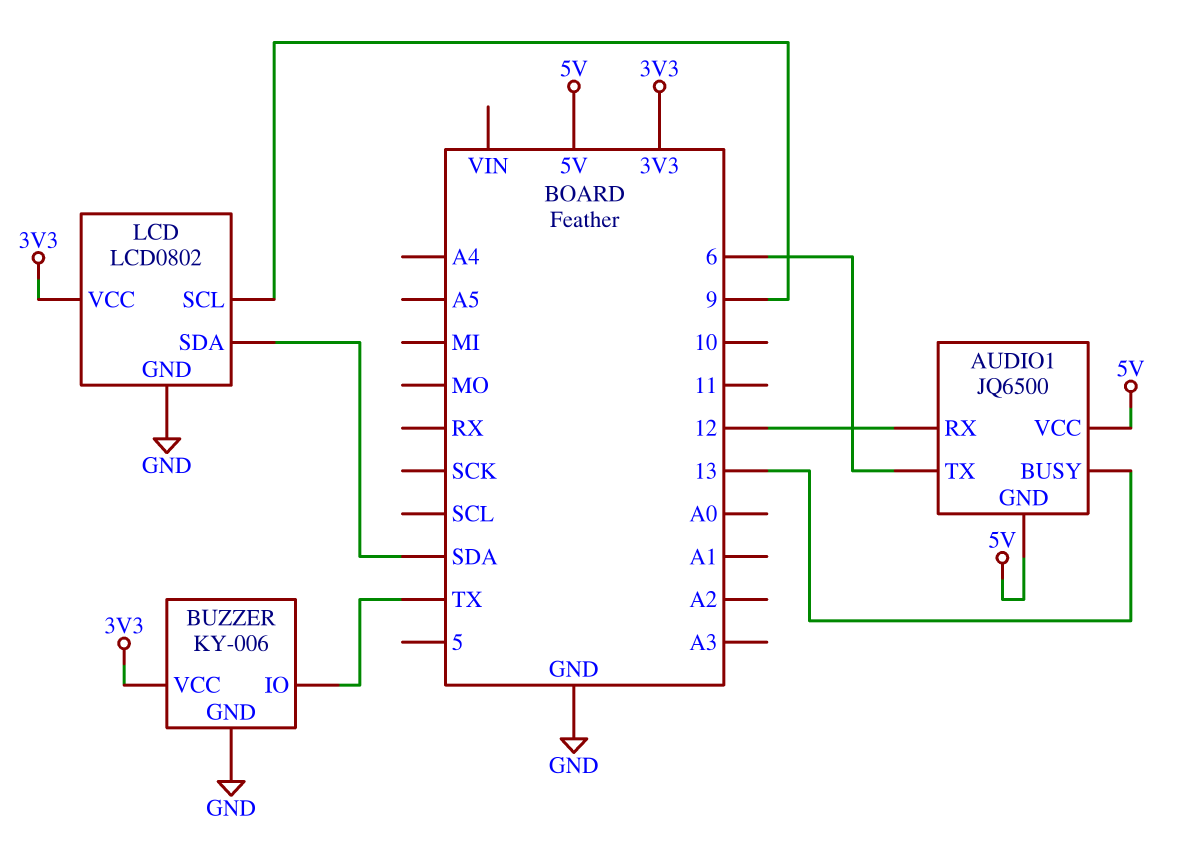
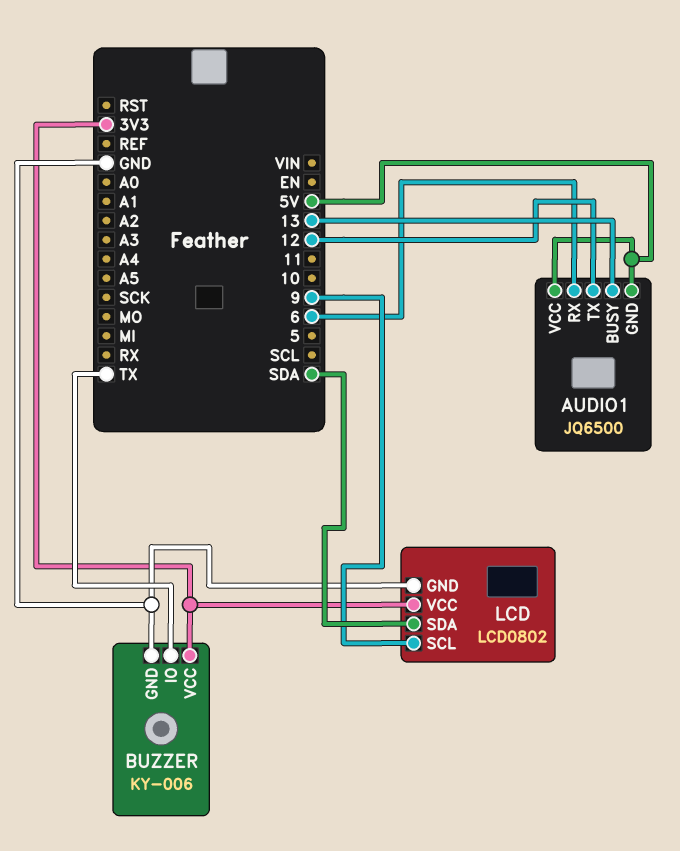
AUDIO1 pin RX: 12 -> 6
AUDIO1 pin TX: 6 -> 12

